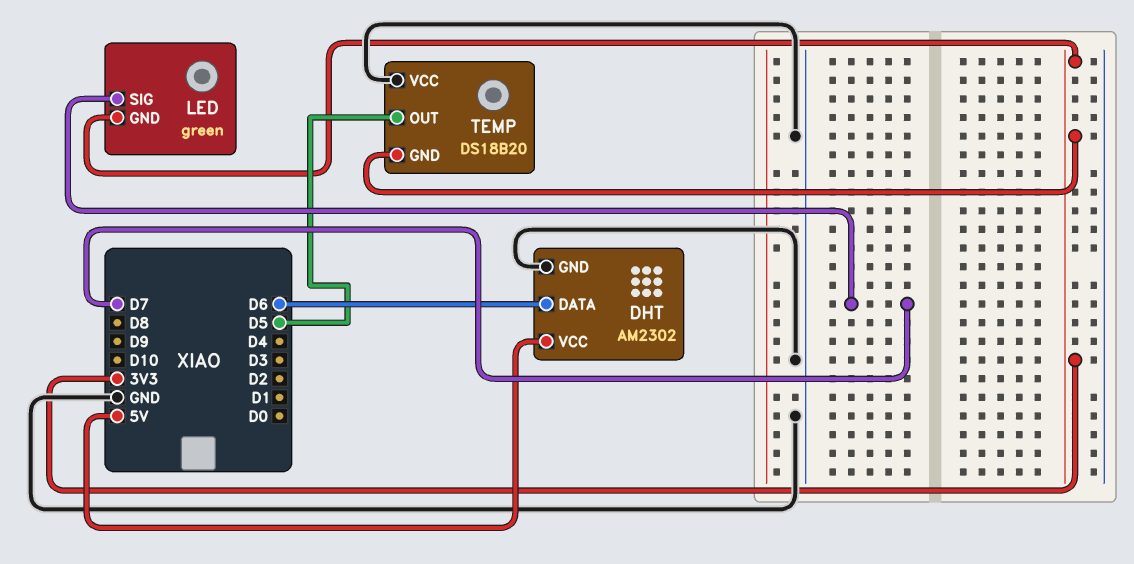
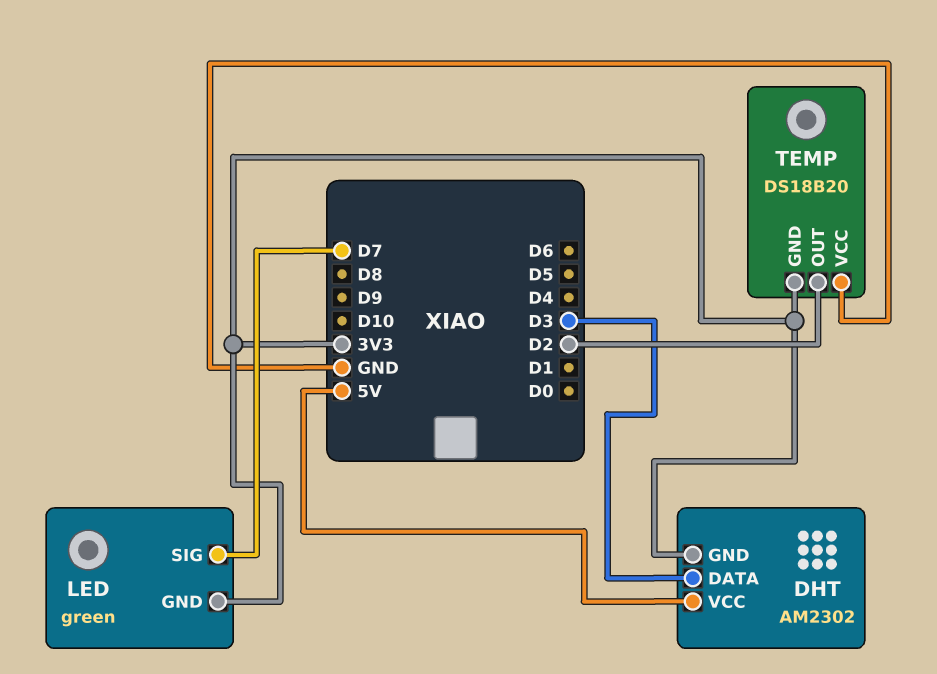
DHT pin DATA: D6 -> D3
DHT pin GND: GND -> 3V3
TEMP pin OUT: D5 -> D2

